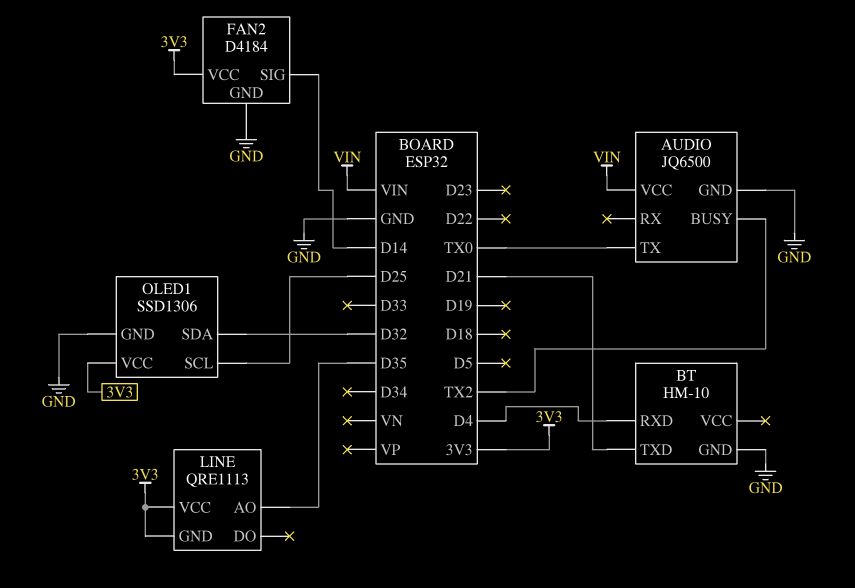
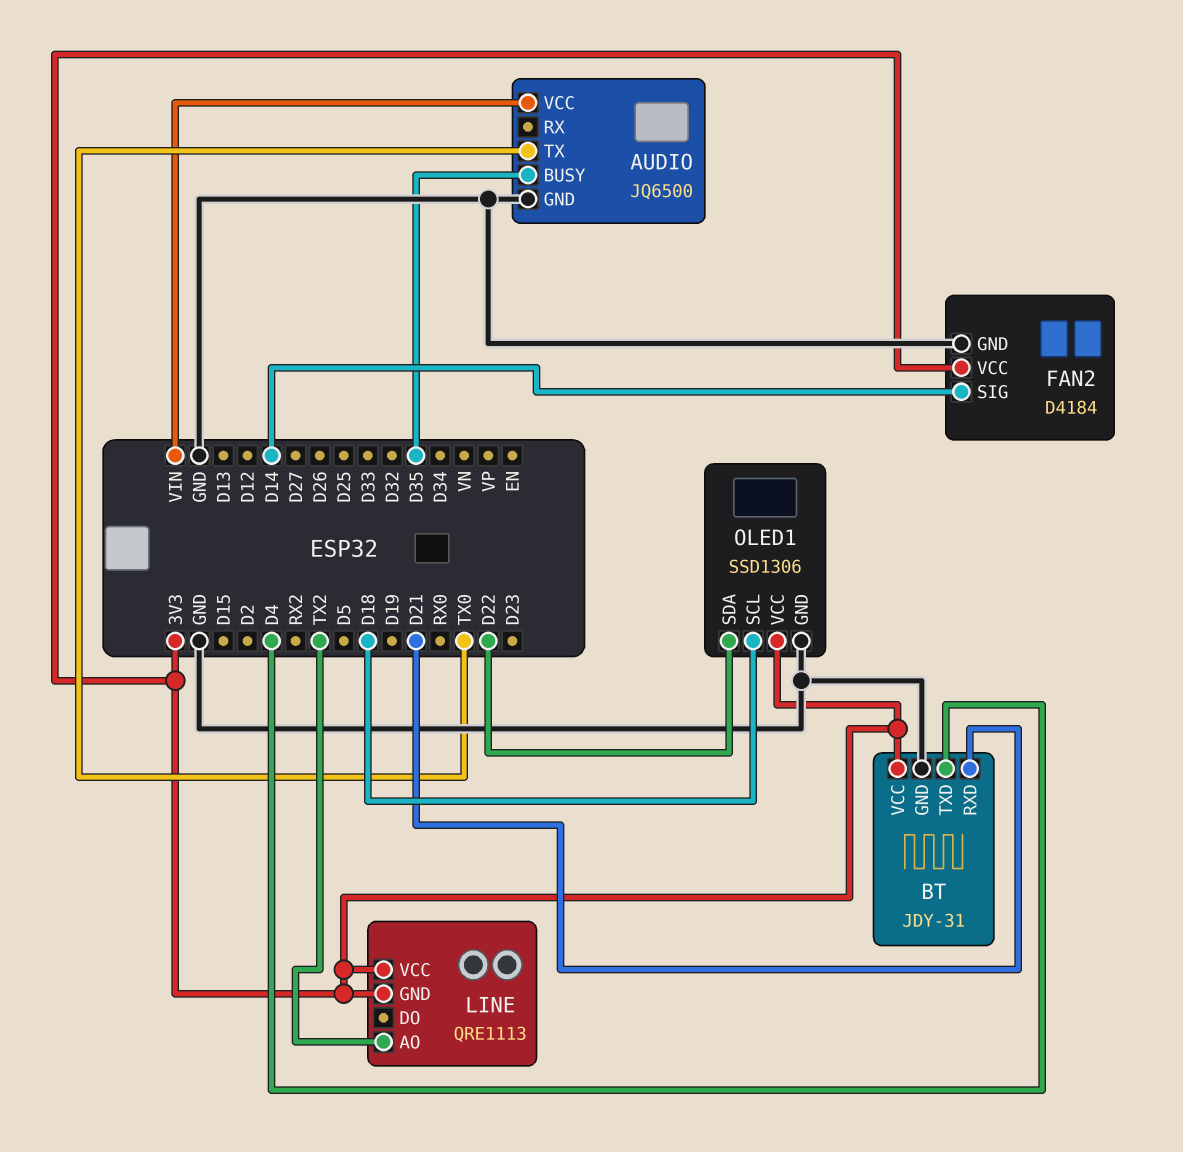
AUDIO pin BUSY: TX2 -> D35
BT: HM-10 -> JDY-31
BT pin RXD: D4 -> D21
BT pin TXD: D21 -> D4
BT pin VCC: none -> 3V3
LINE pin AO: D35 -> TX2
OLED1 pin SCL: D25 -> D18
OLED1 pin SDA: D32 -> D22

